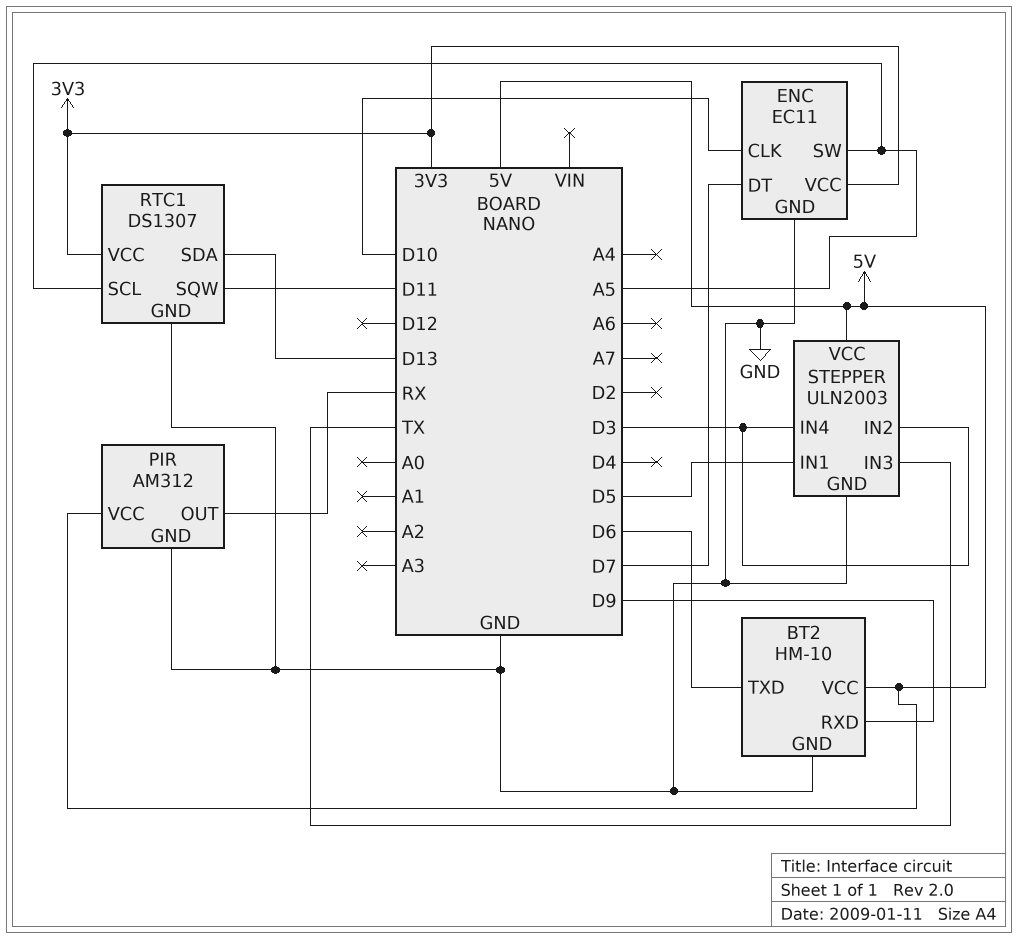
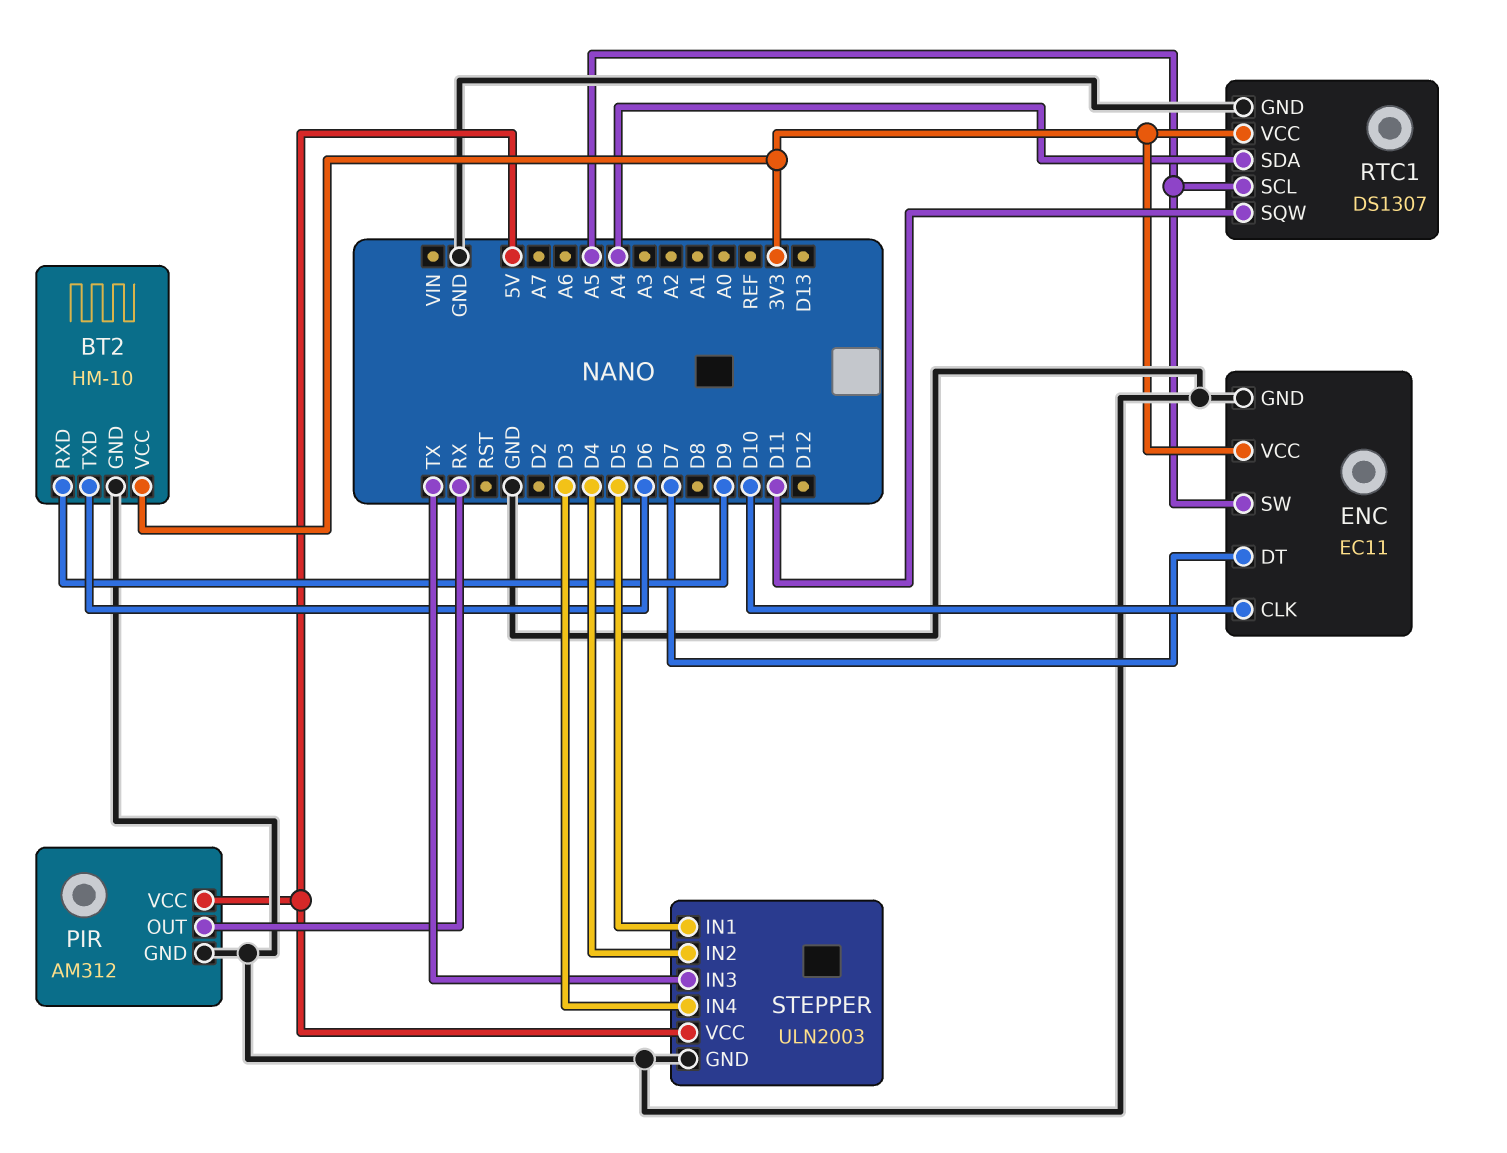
BT2 pin VCC: 5V -> 3V3
RTC1 pin SDA: D13 -> A4
STEPPER pin IN2: D3 -> D4

